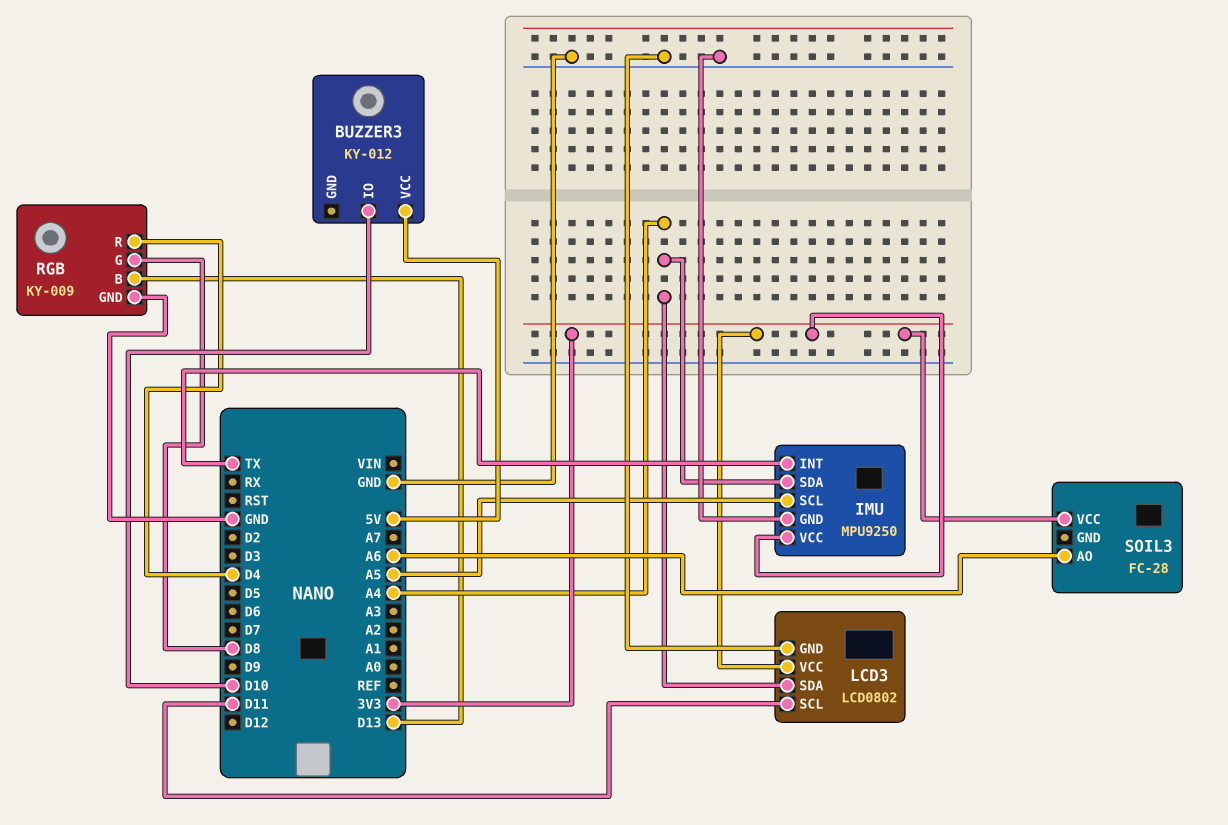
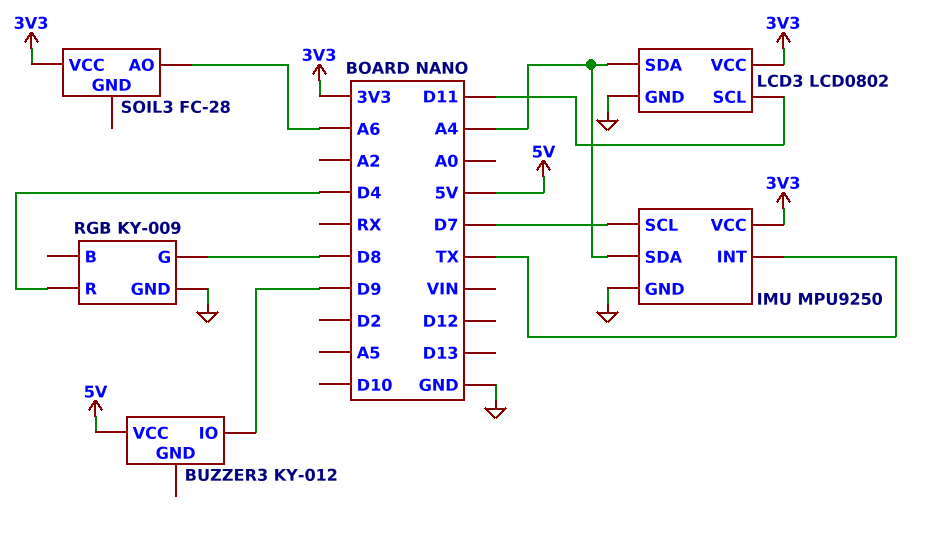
BUZZER3 pin IO: D10 -> D9
IMU pin SCL: A5 -> D7
RGB pin B: D13 -> none

